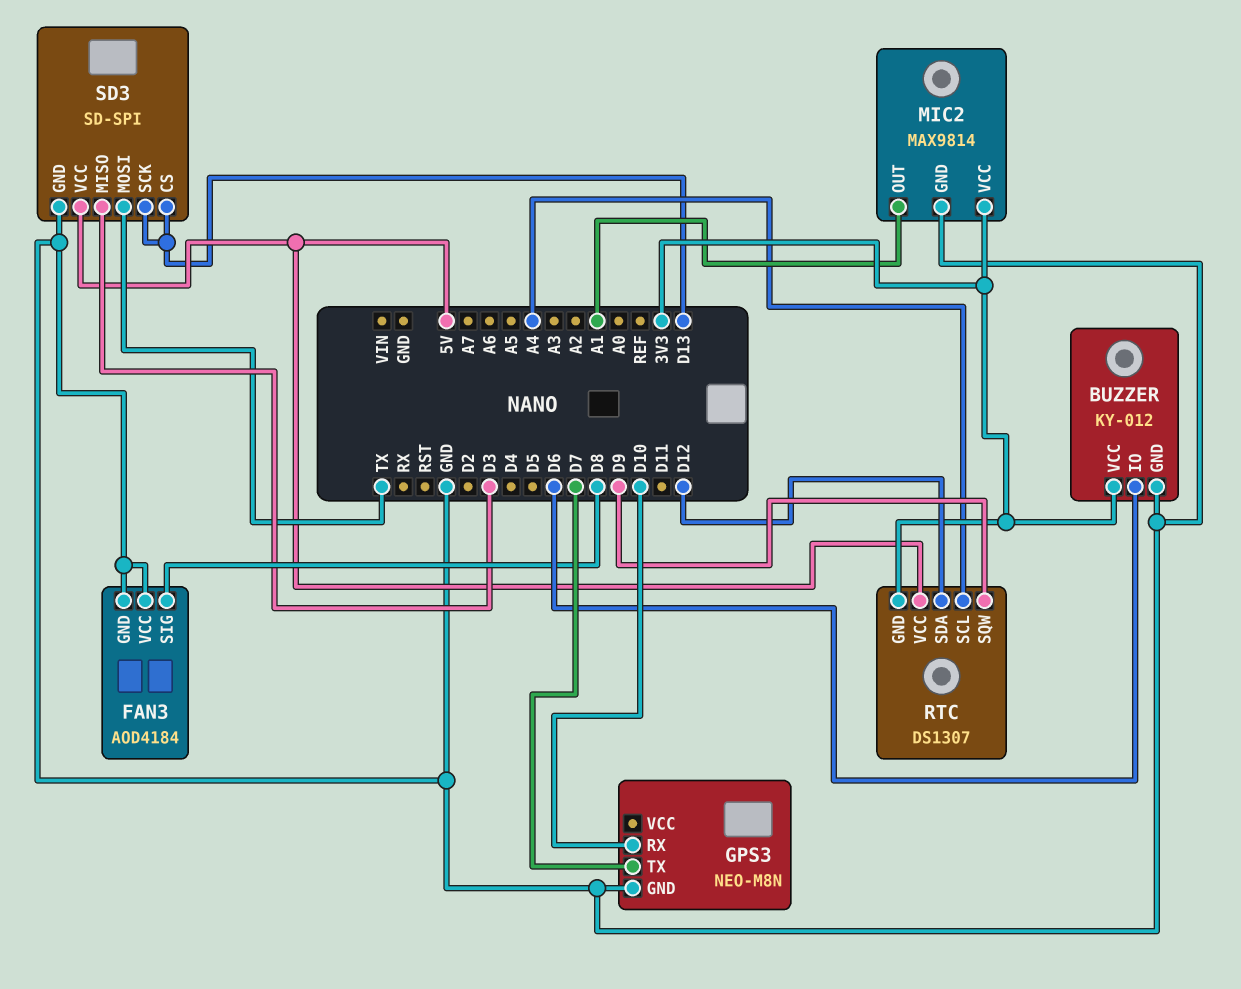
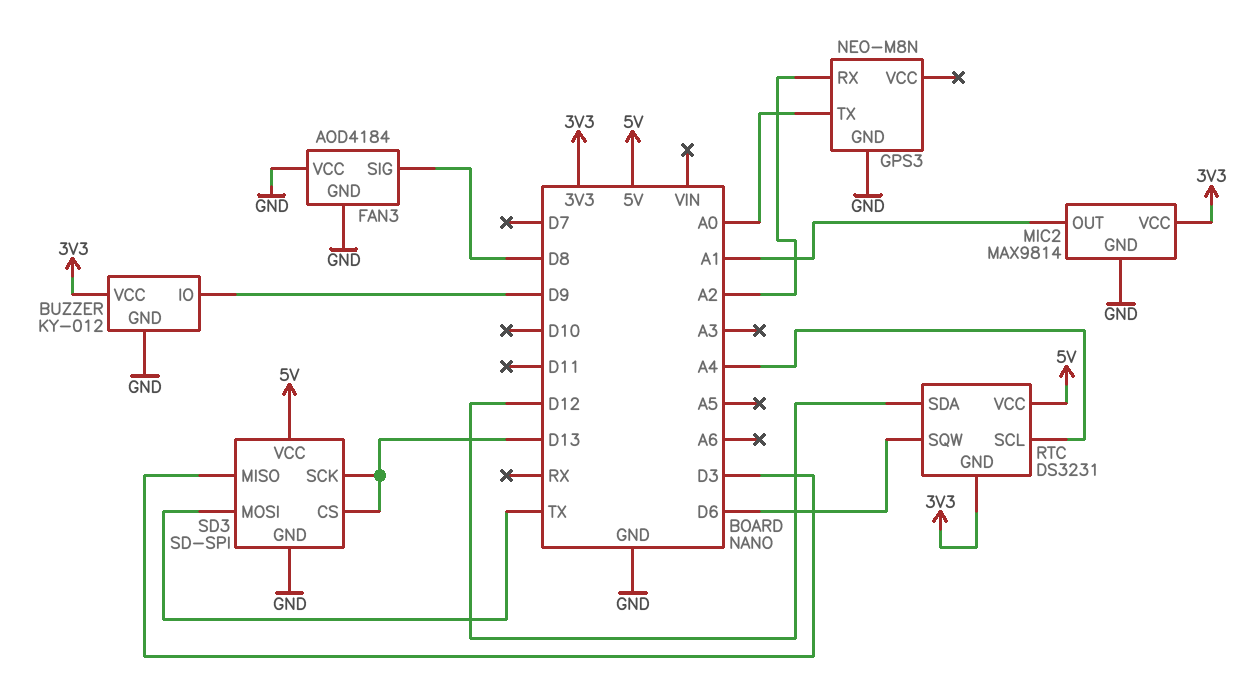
BUZZER pin IO: D6 -> D9
GPS3 pin RX: D10 -> A2
GPS3 pin TX: D7 -> A0
RTC: DS1307 -> DS3231
RTC pin SQW: D9 -> D6

